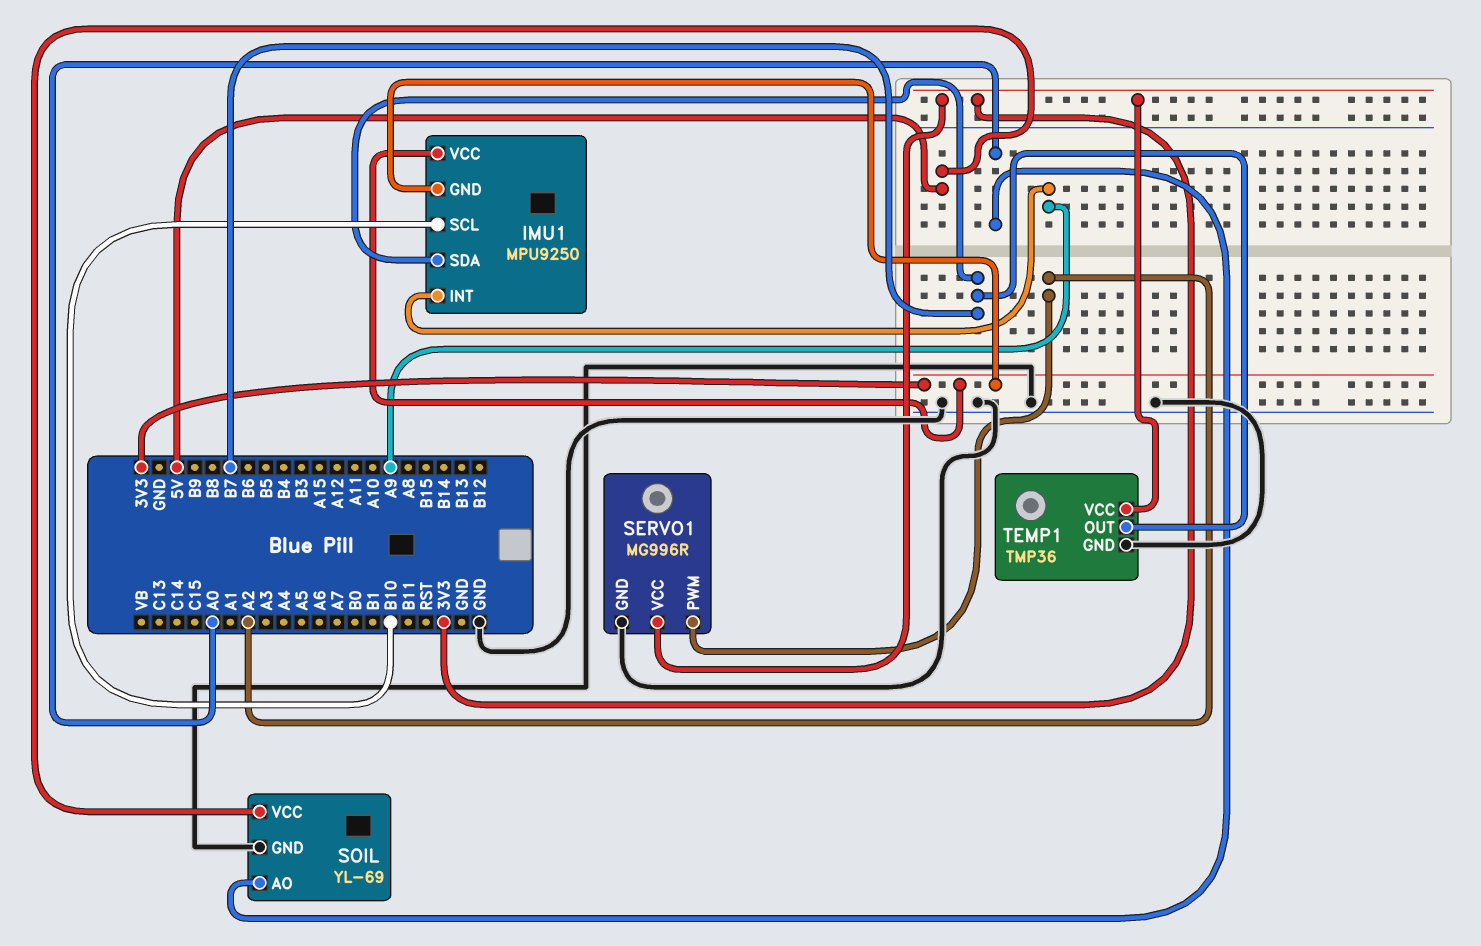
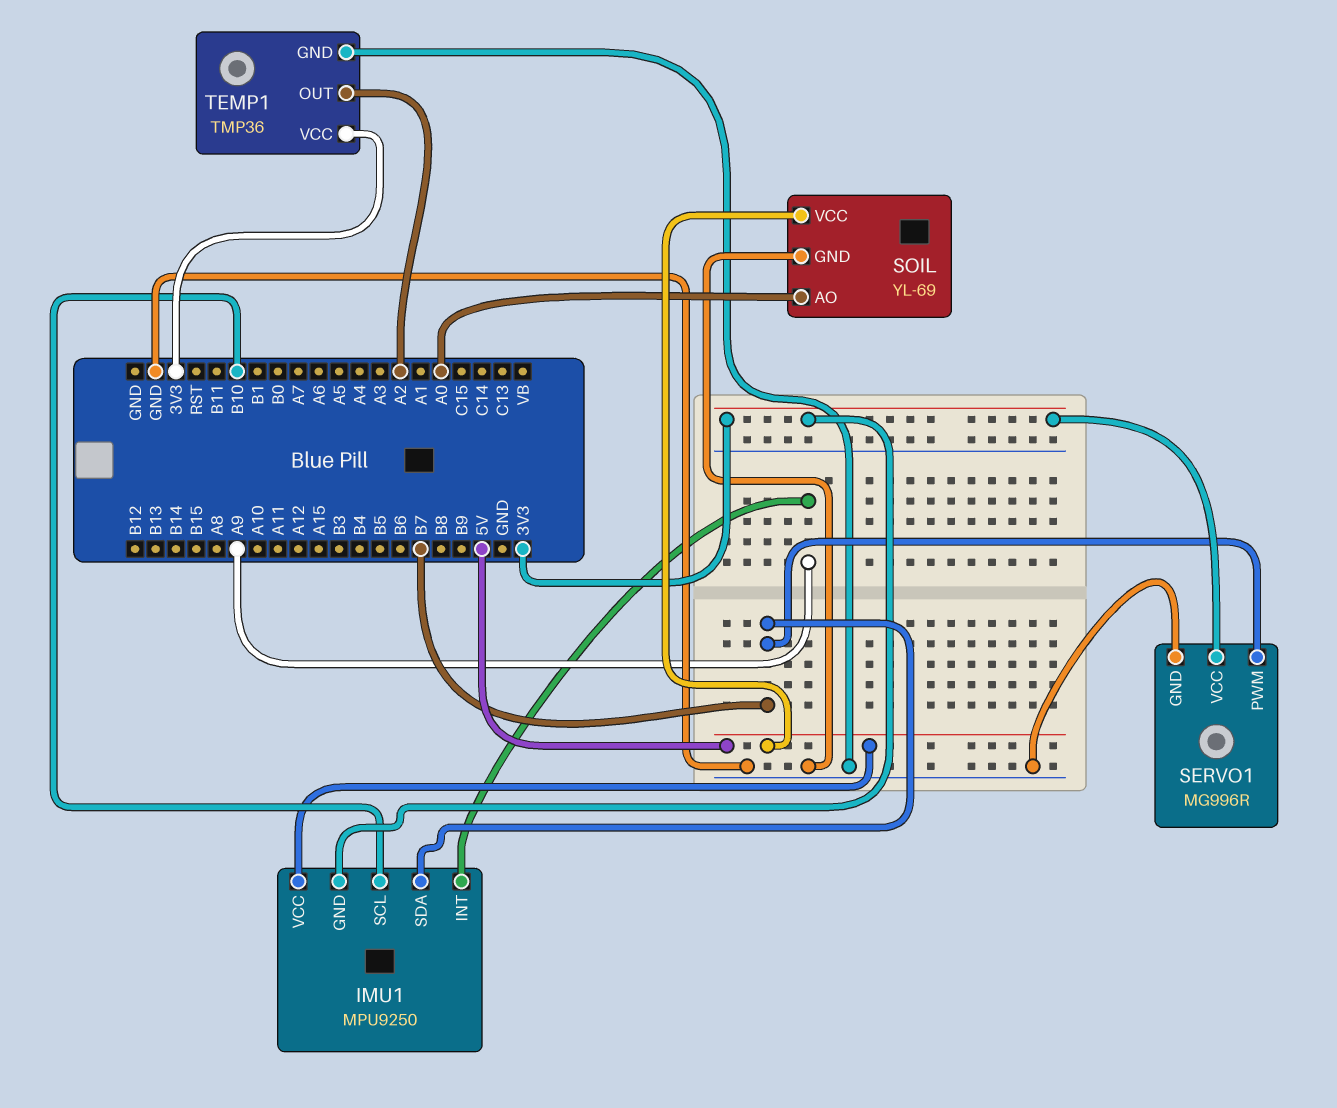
IMU1 pin VCC: 3V3 -> 5V
SERVO1 pin PWM: A2 -> B7
TEMP1 pin OUT: B7 -> A2

